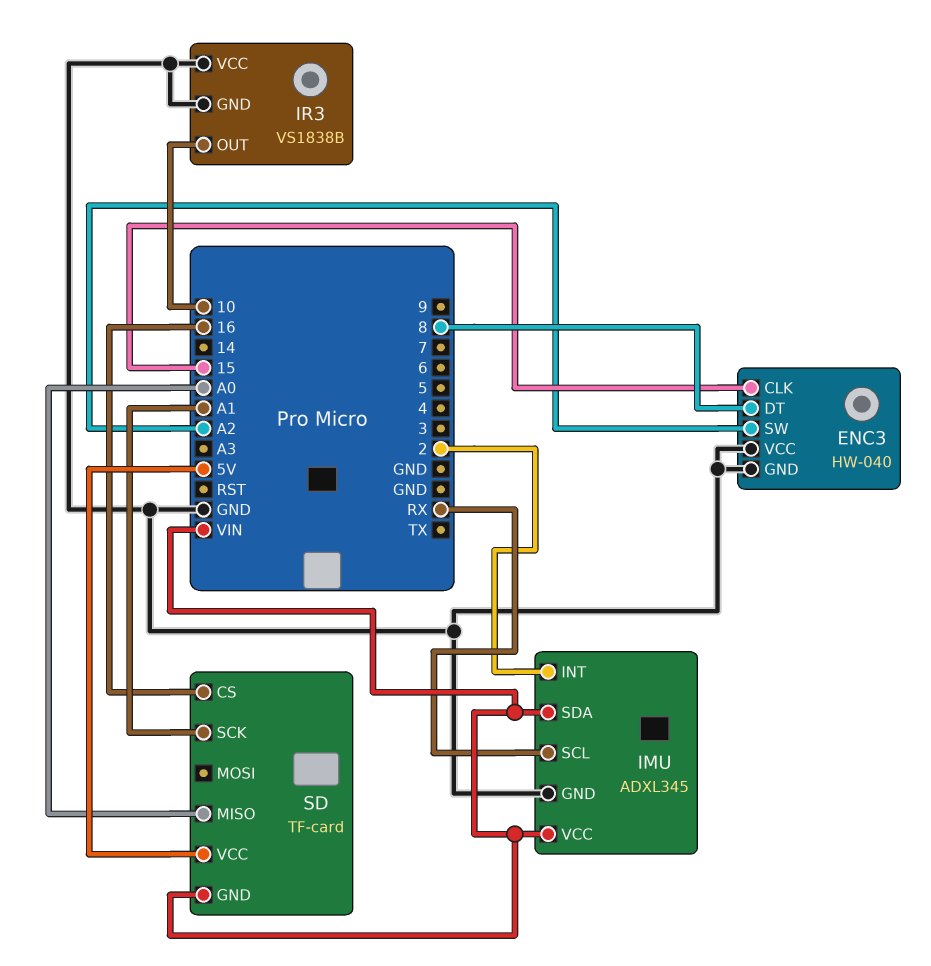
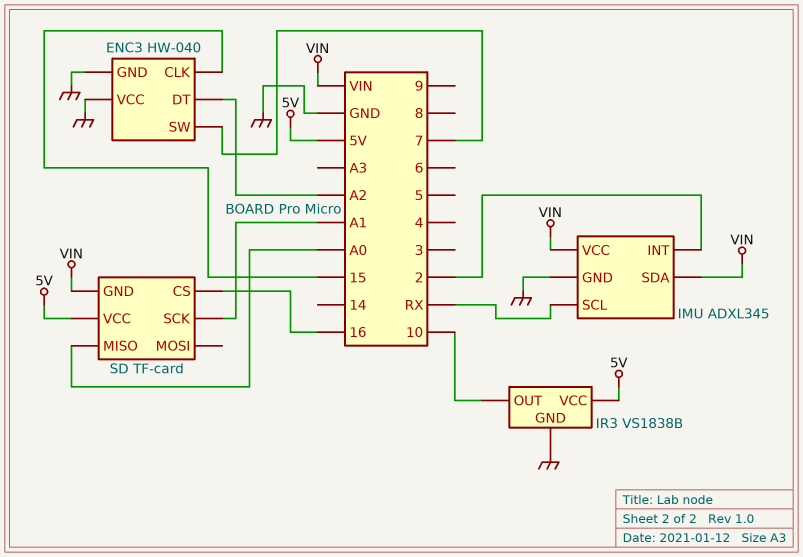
ENC3 pin DT: 8 -> A2
ENC3 pin SW: A2 -> 7
IR3 pin VCC: GND -> 5V

